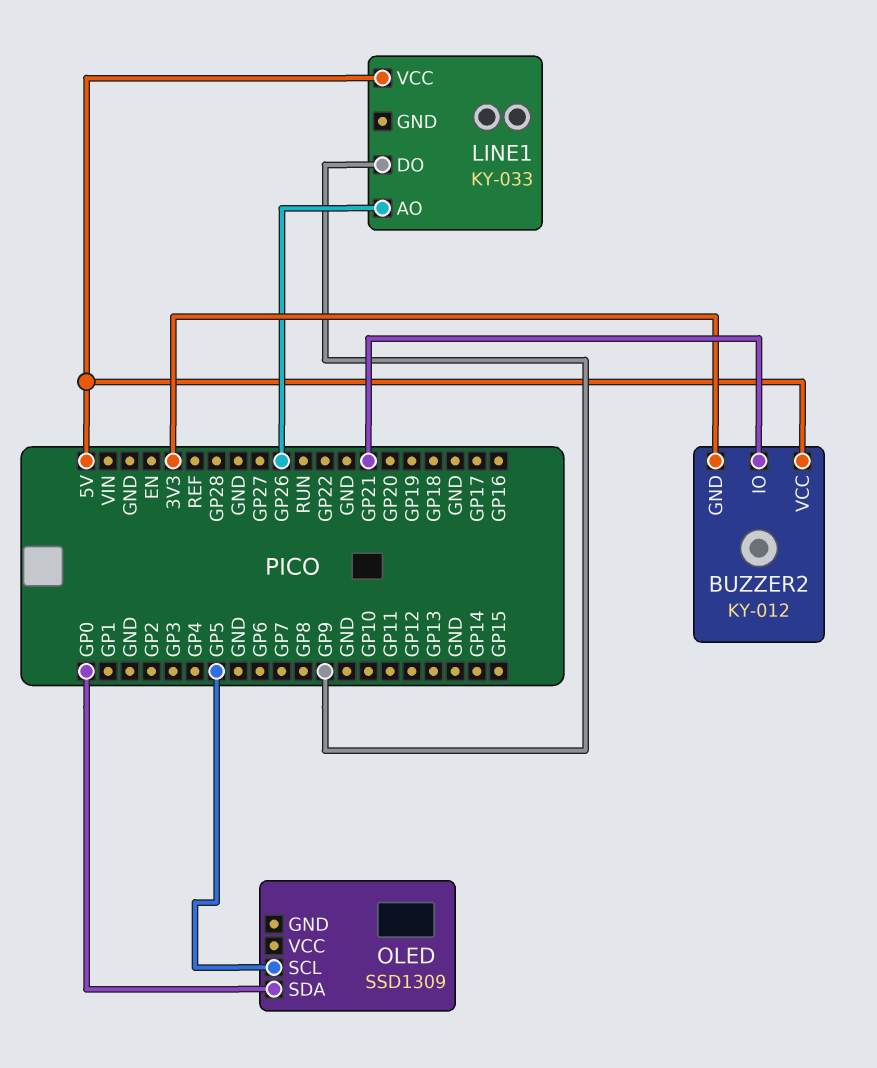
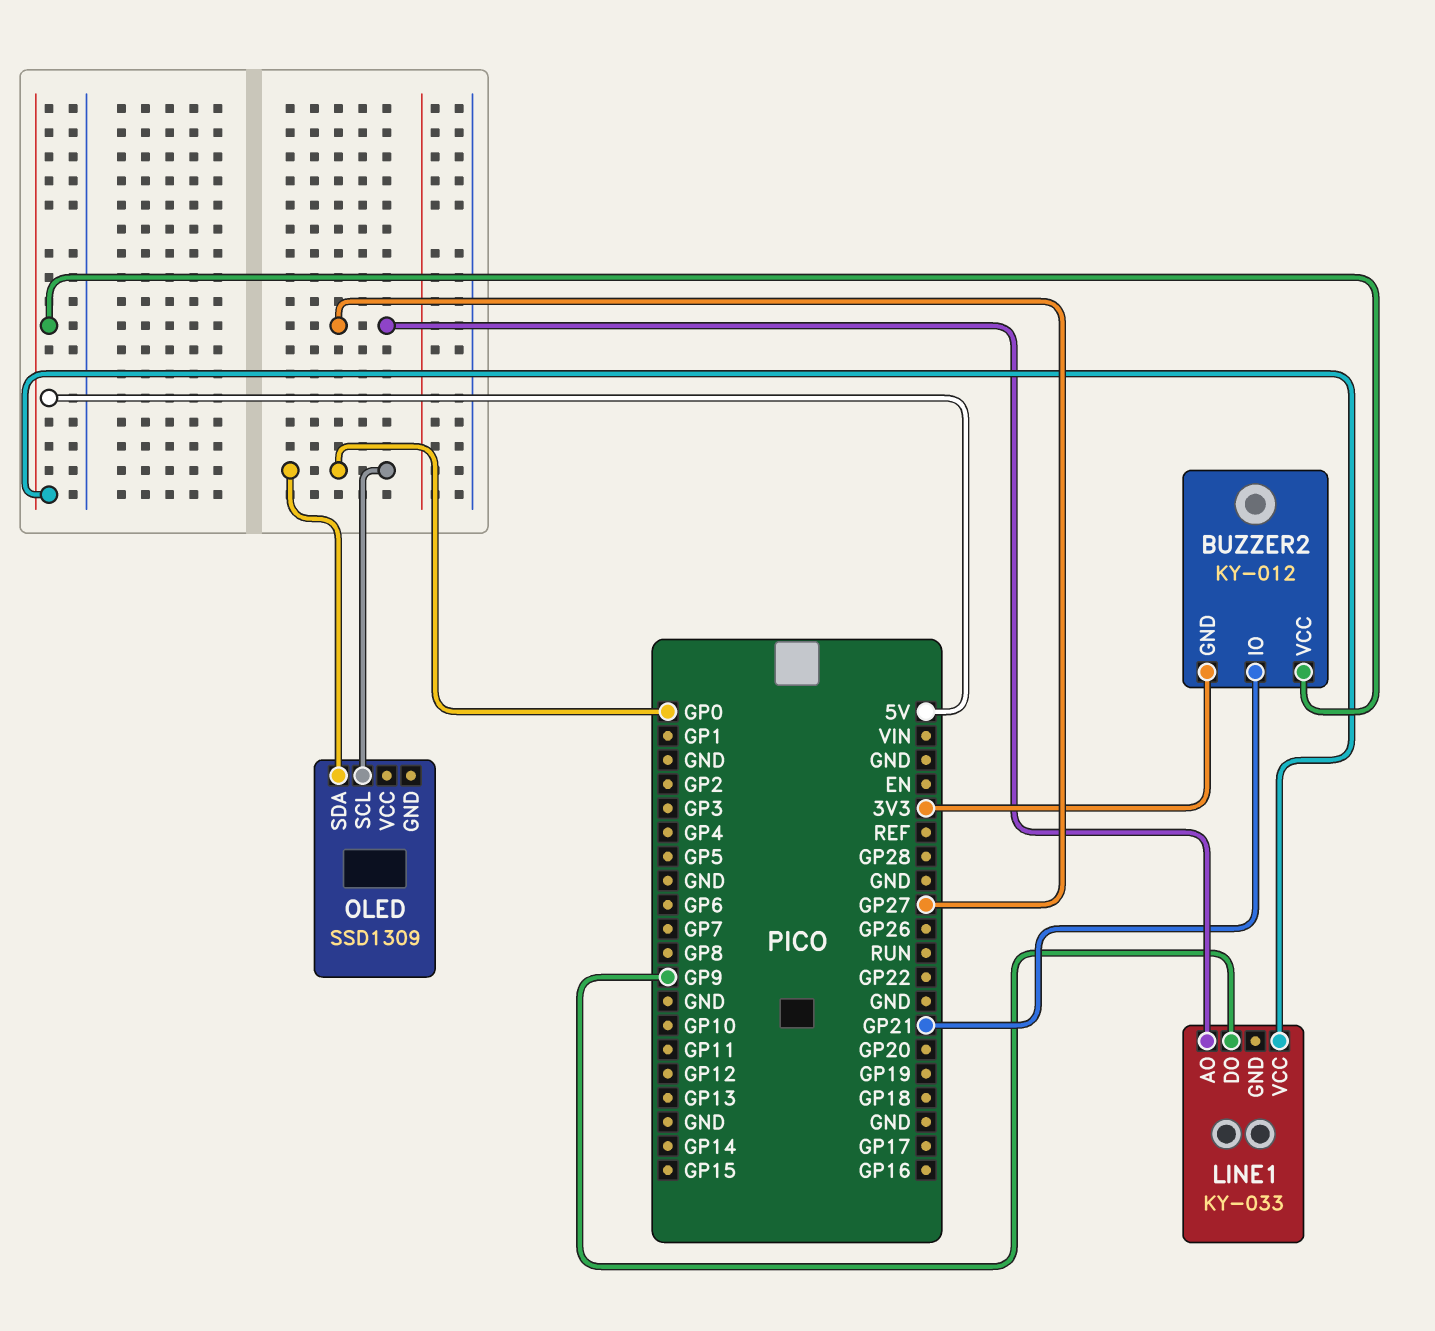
LINE1 pin AO: GP26 -> GP27
OLED pin SCL: GP5 -> GP0

